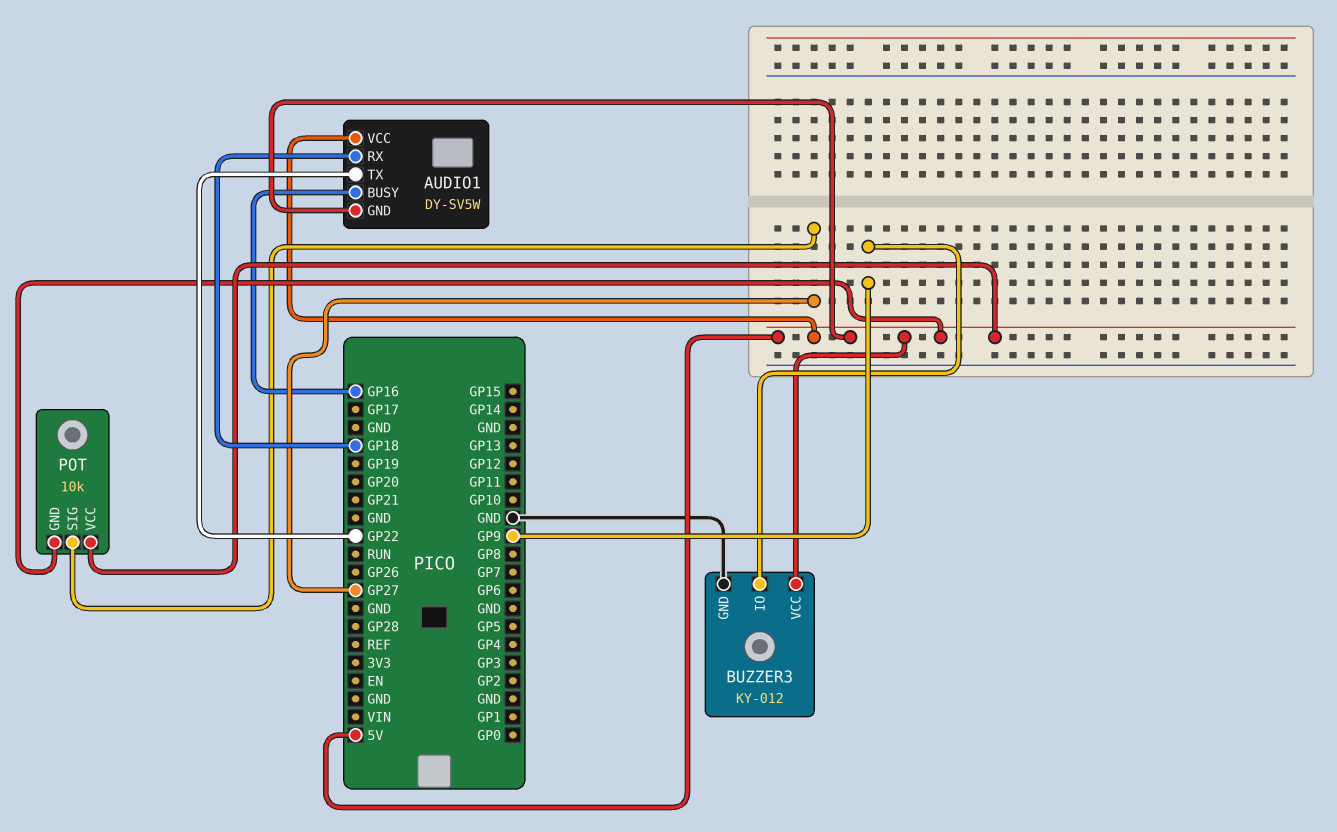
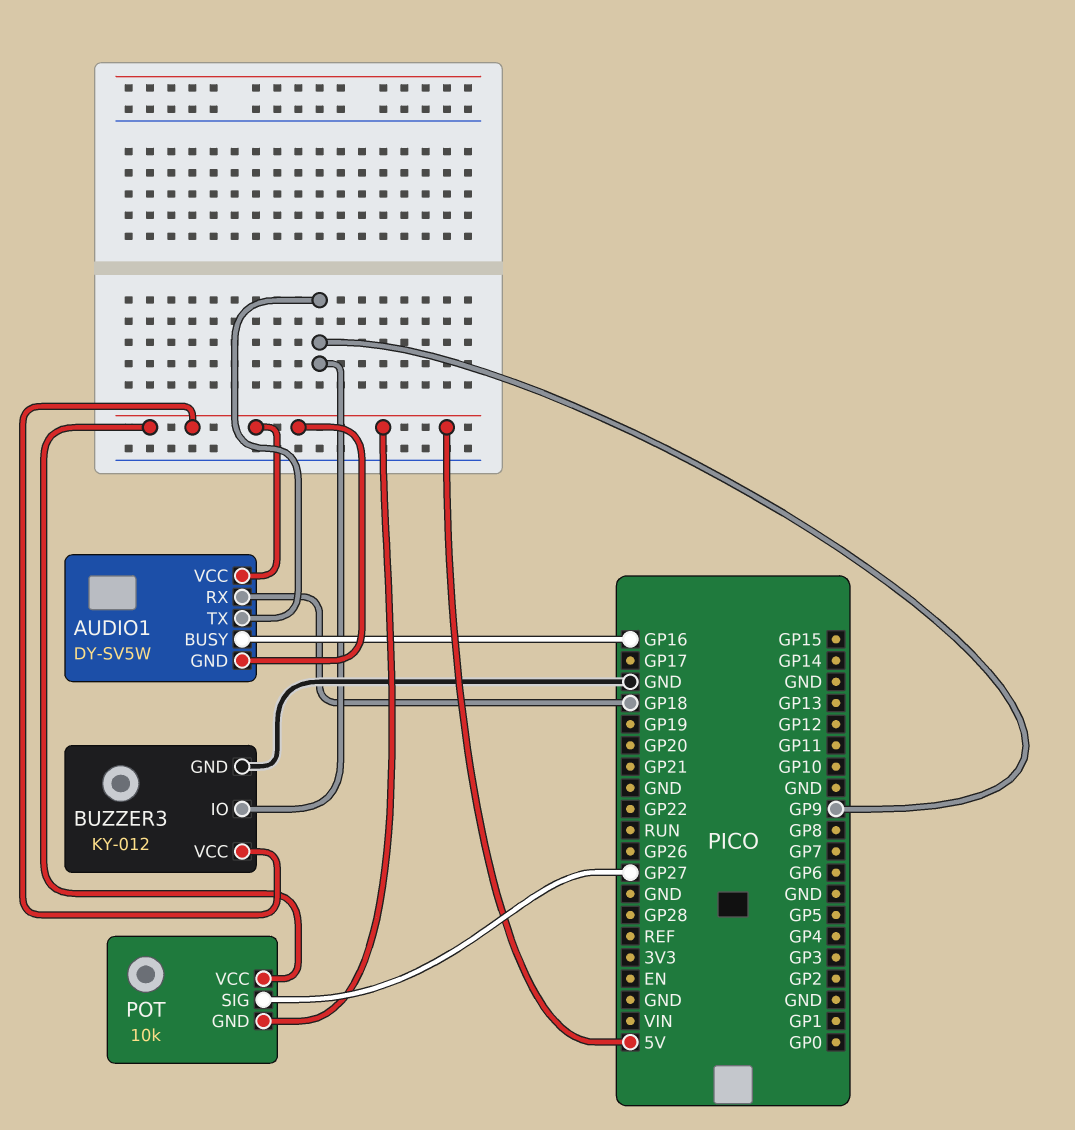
AUDIO1 pin TX: GP22 -> GP9

